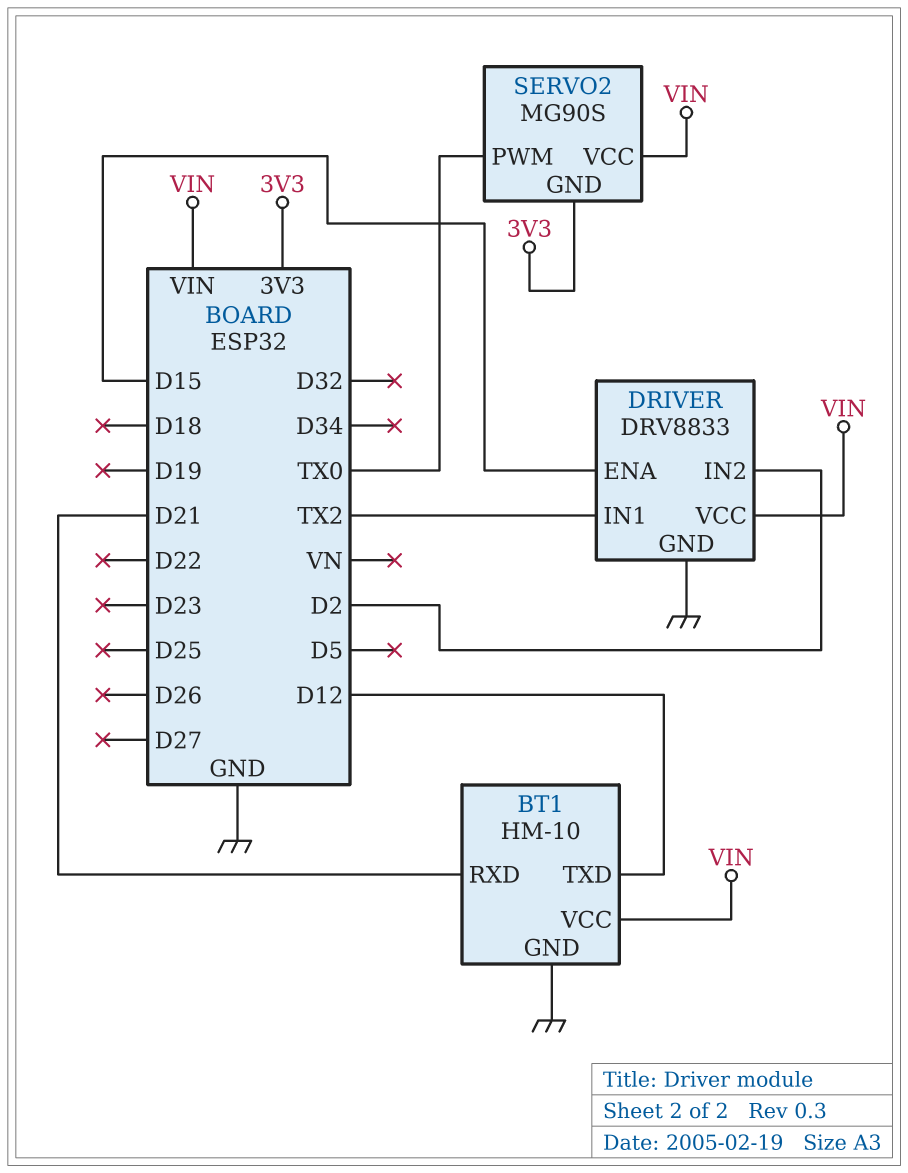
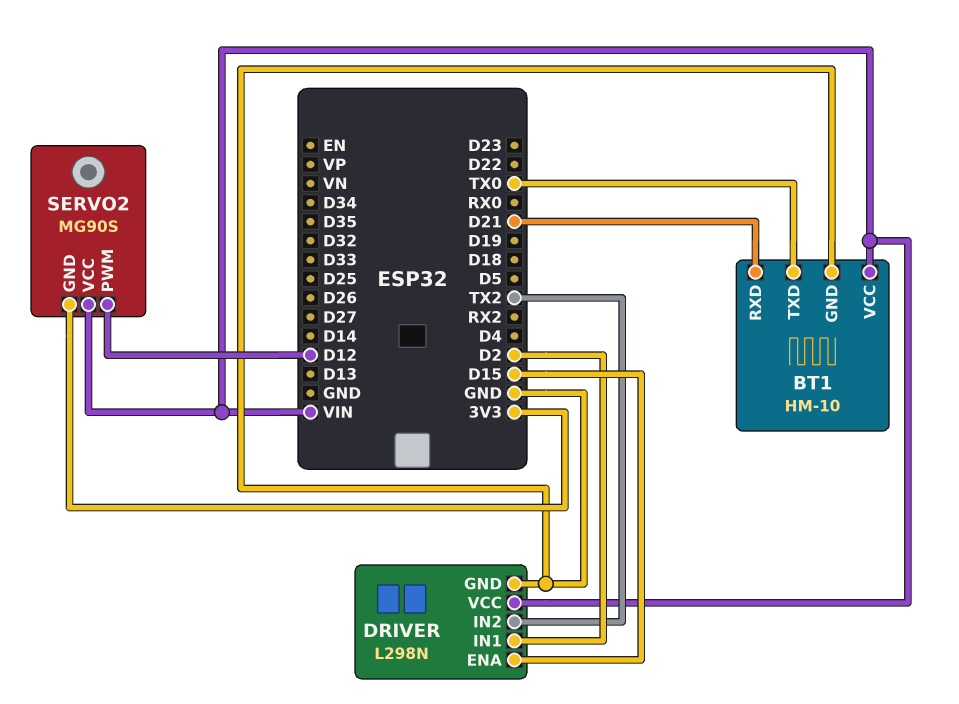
BT1 pin TXD: D12 -> TX0
DRIVER: DRV8833 -> L298N
DRIVER pin IN1: TX2 -> D2
DRIVER pin IN2: D2 -> TX2
SERVO2 pin PWM: TX0 -> D12

